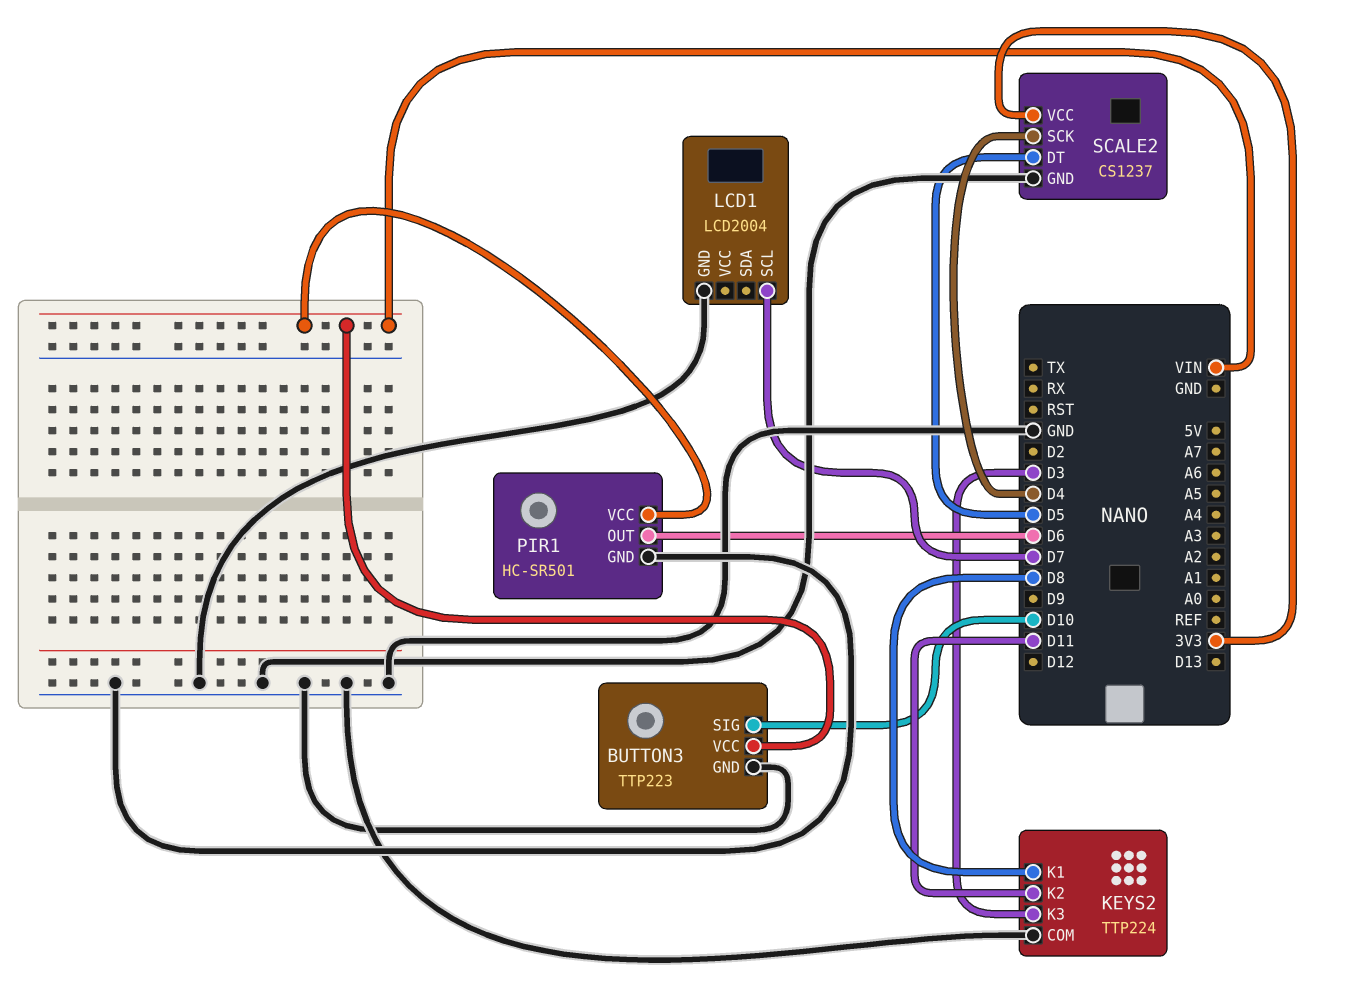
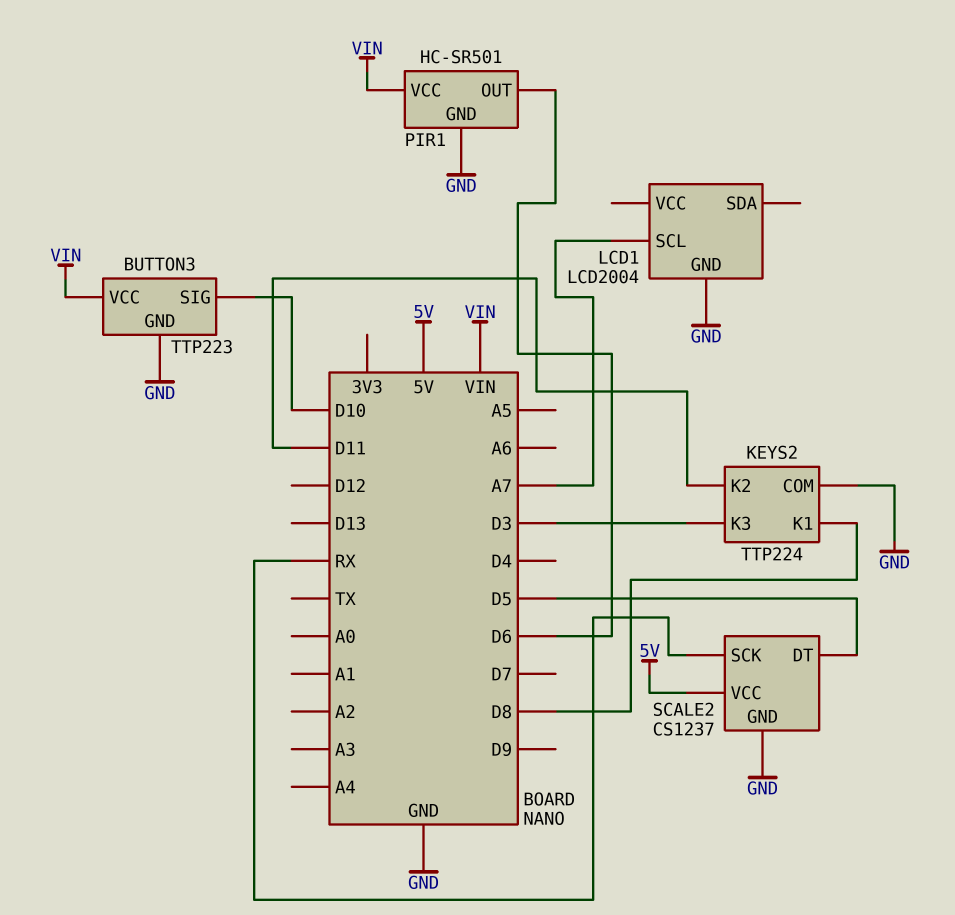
LCD1 pin SCL: D7 -> A7
SCALE2 pin SCK: D4 -> RX
SCALE2 pin VCC: 3V3 -> 5V

